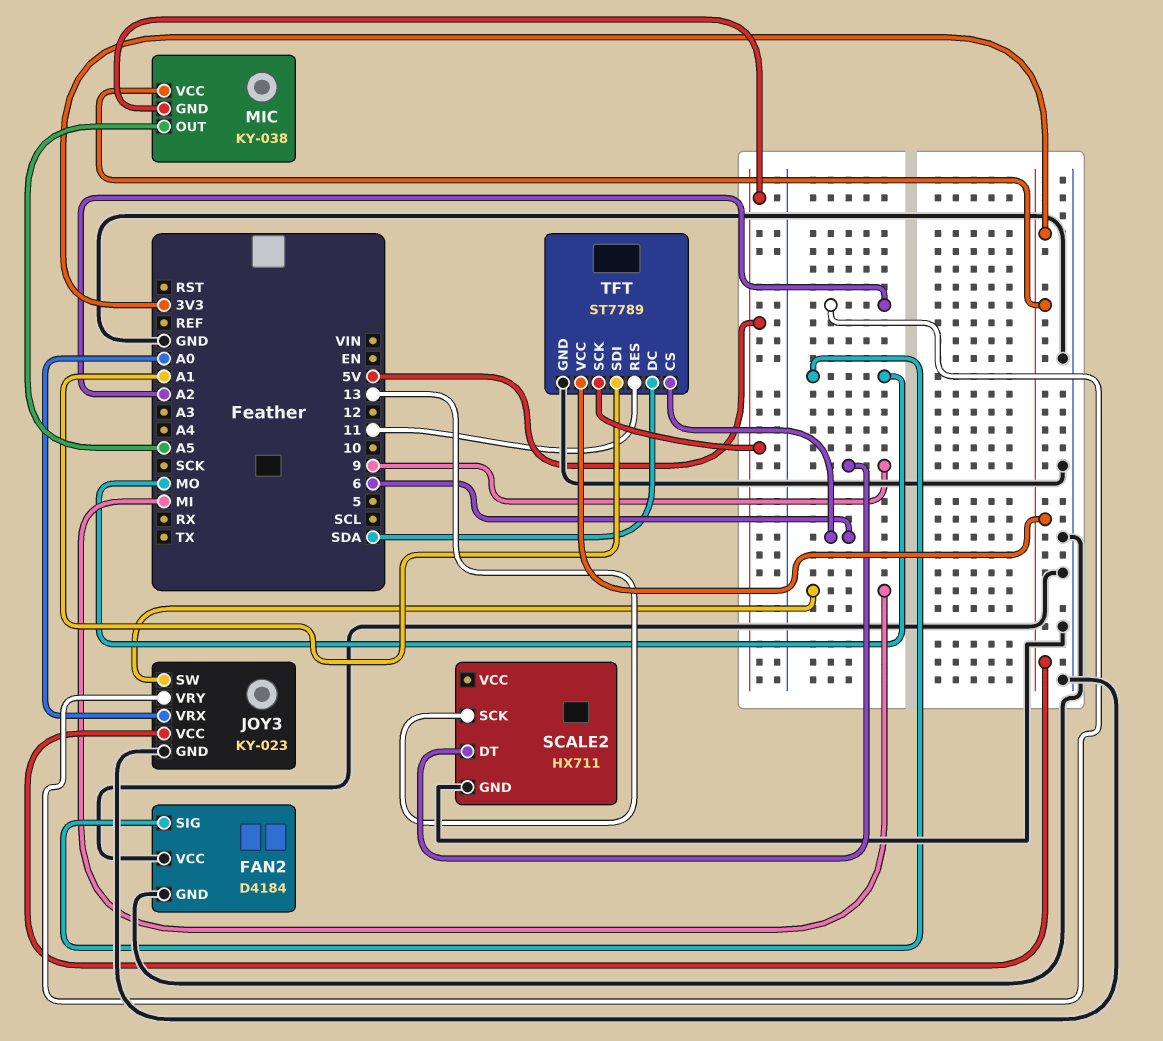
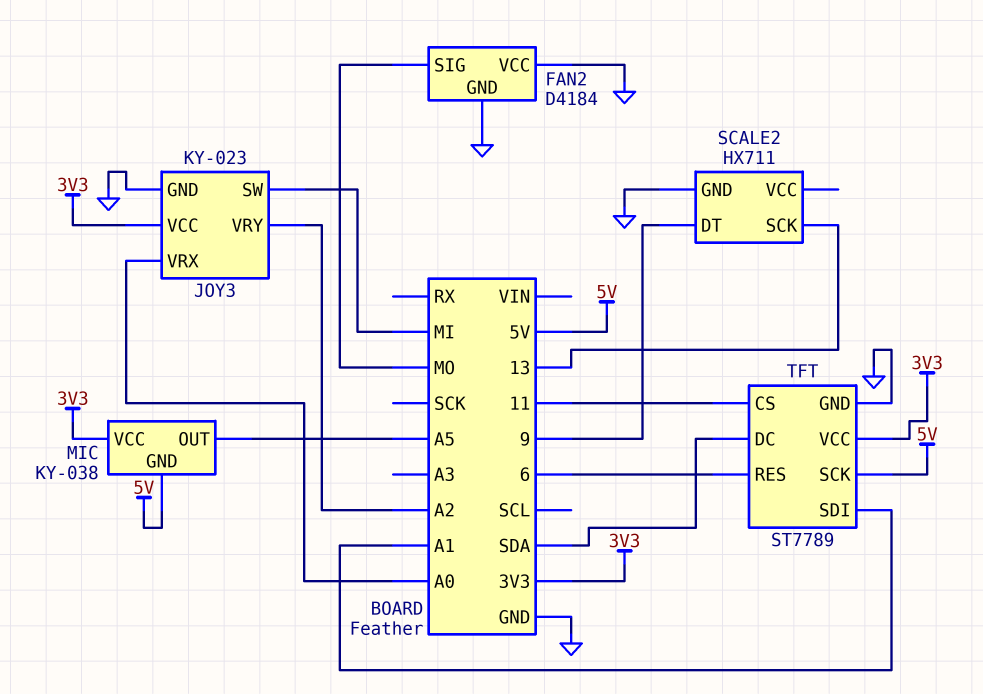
TFT pin CS: 6 -> 11
TFT pin RES: 11 -> 6

